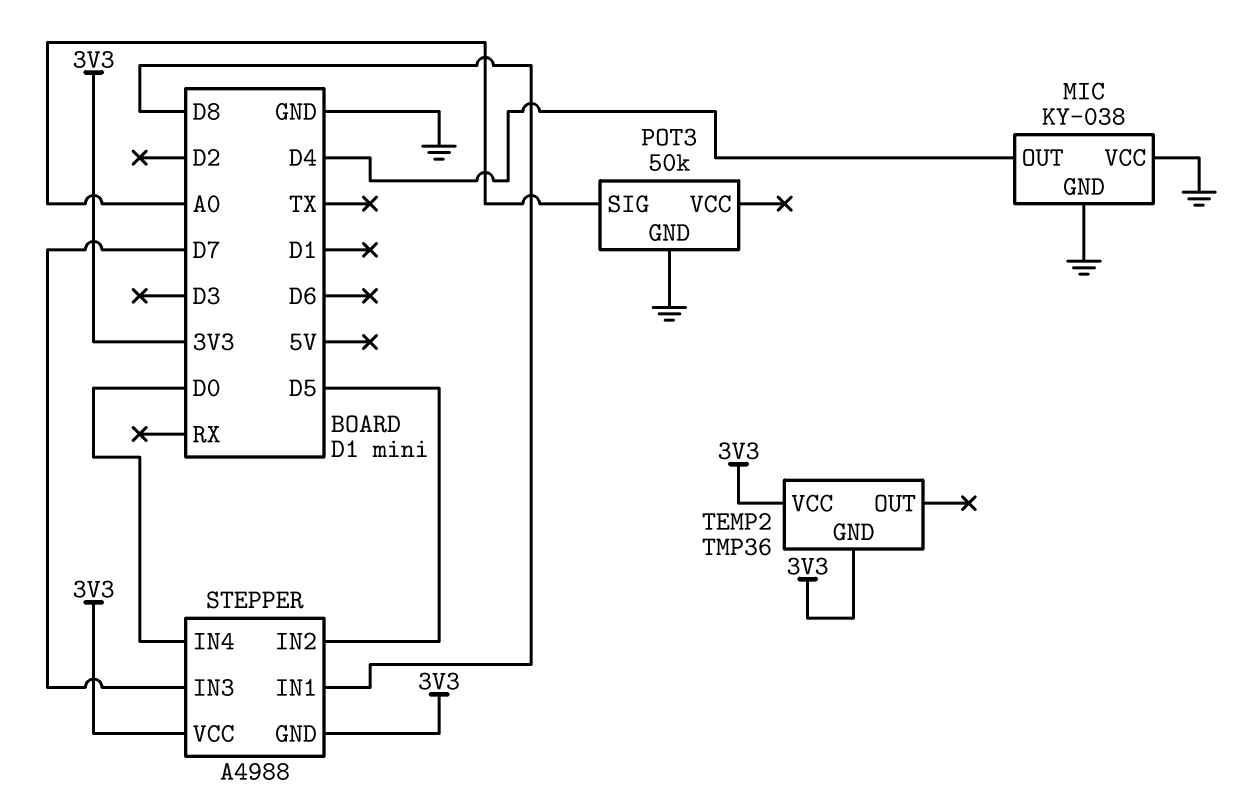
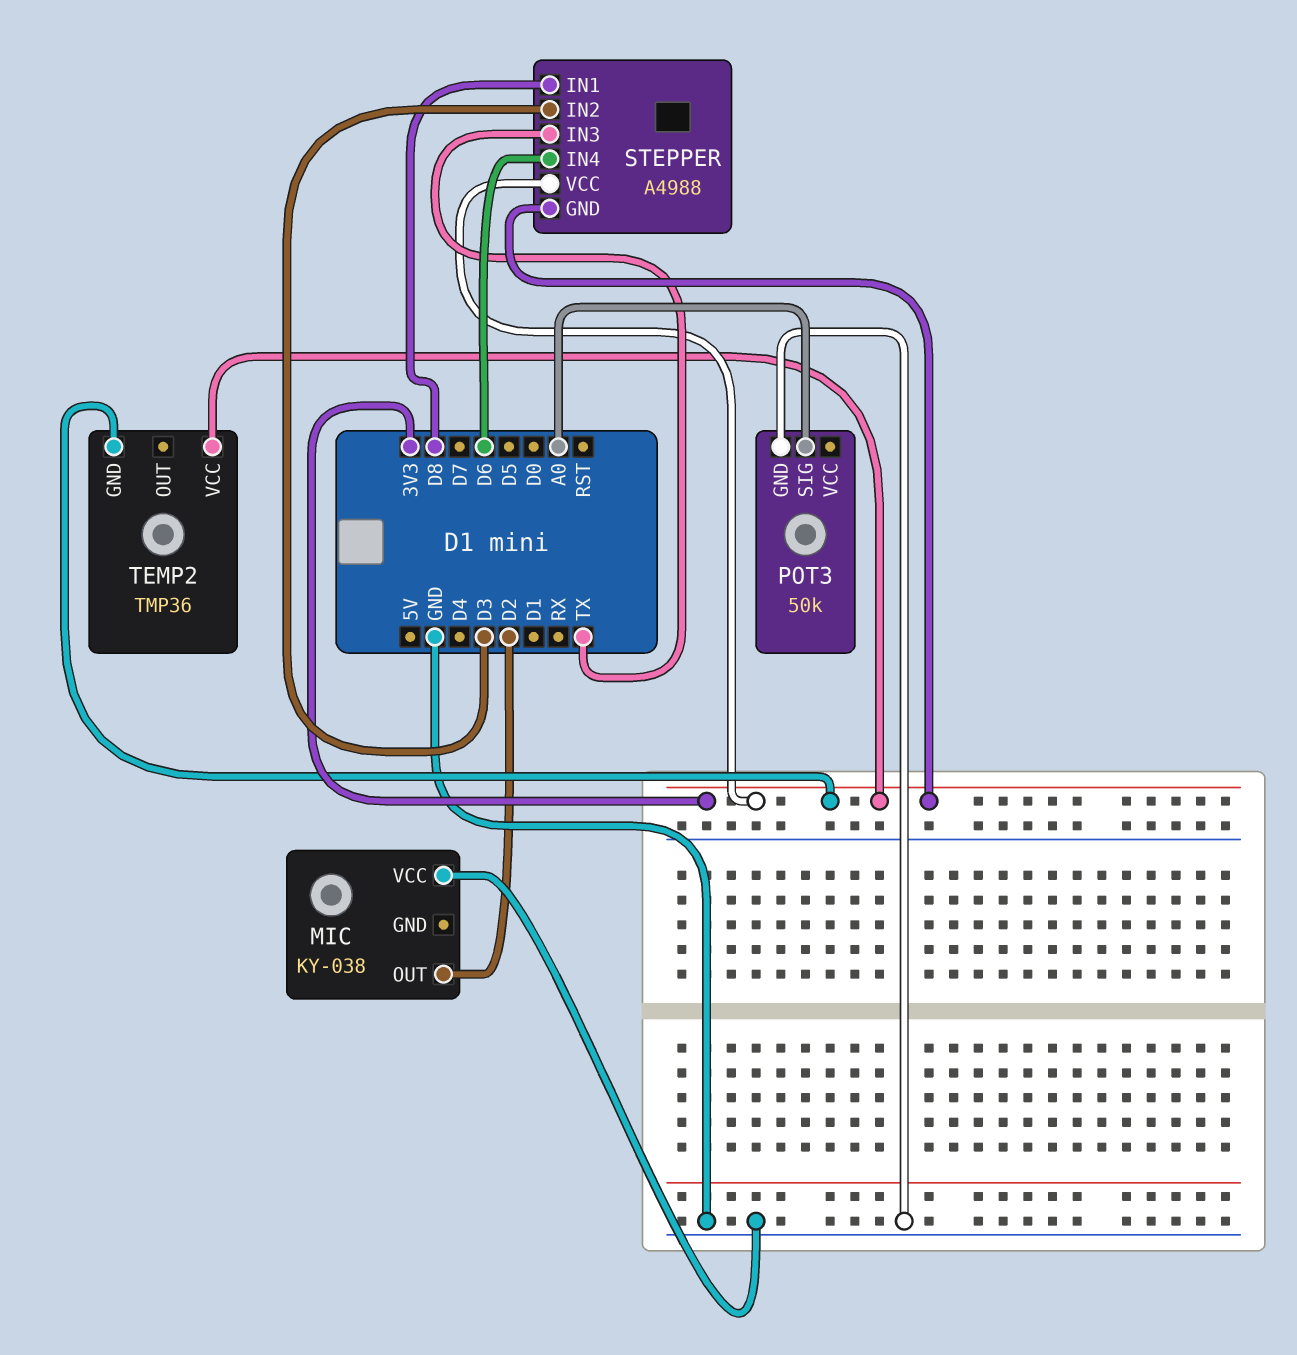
MIC pin GND: GND -> none
MIC pin OUT: D4 -> D2
STEPPER pin IN2: D5 -> D3
STEPPER pin IN3: D7 -> TX
STEPPER pin IN4: D0 -> D6

